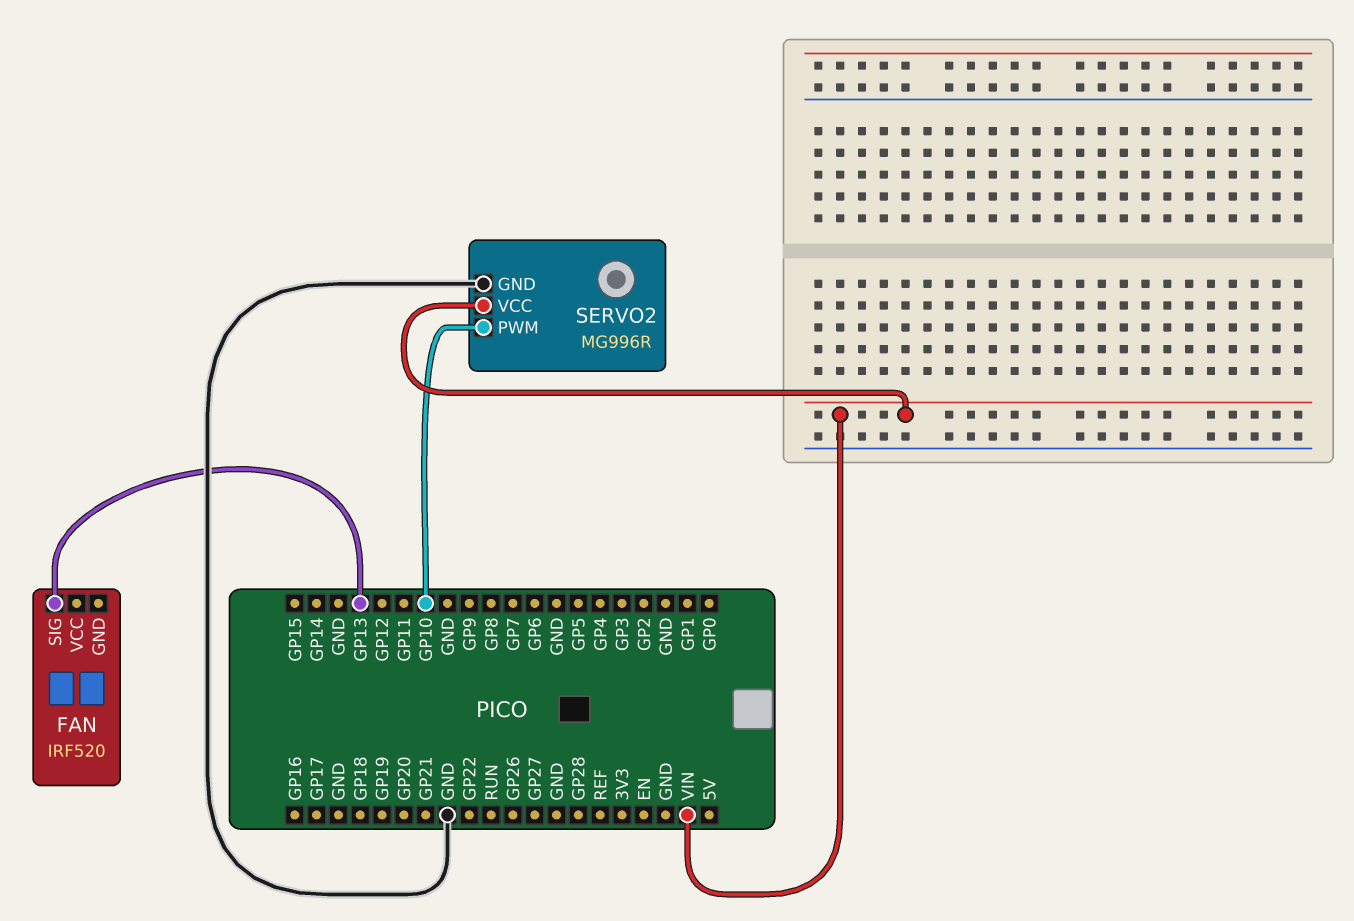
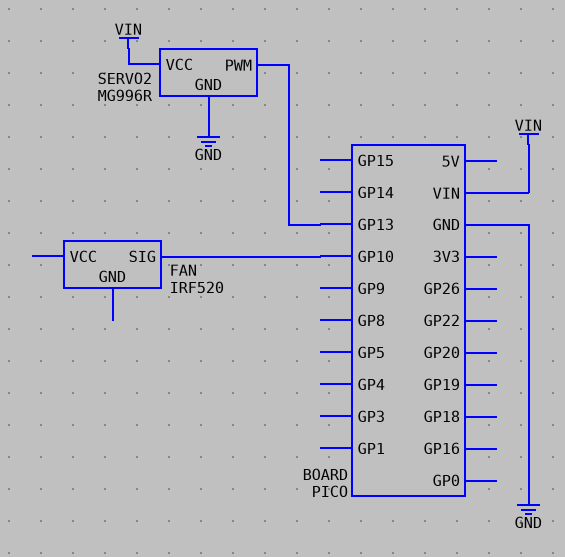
FAN pin SIG: GP13 -> GP10
SERVO2 pin PWM: GP10 -> GP13

